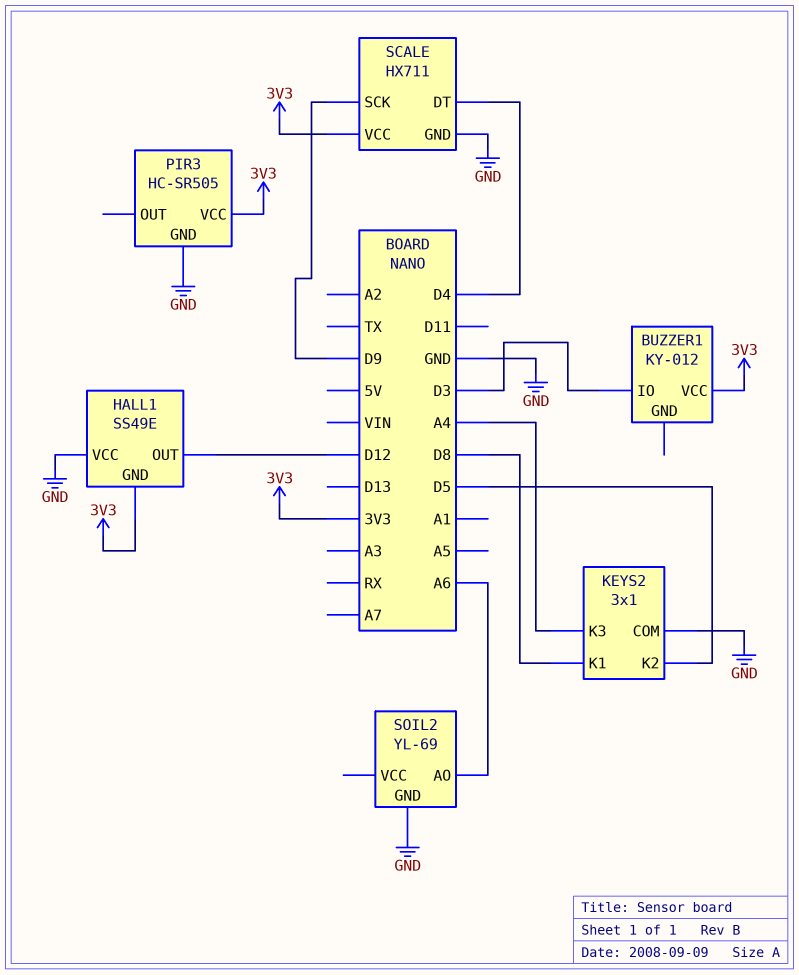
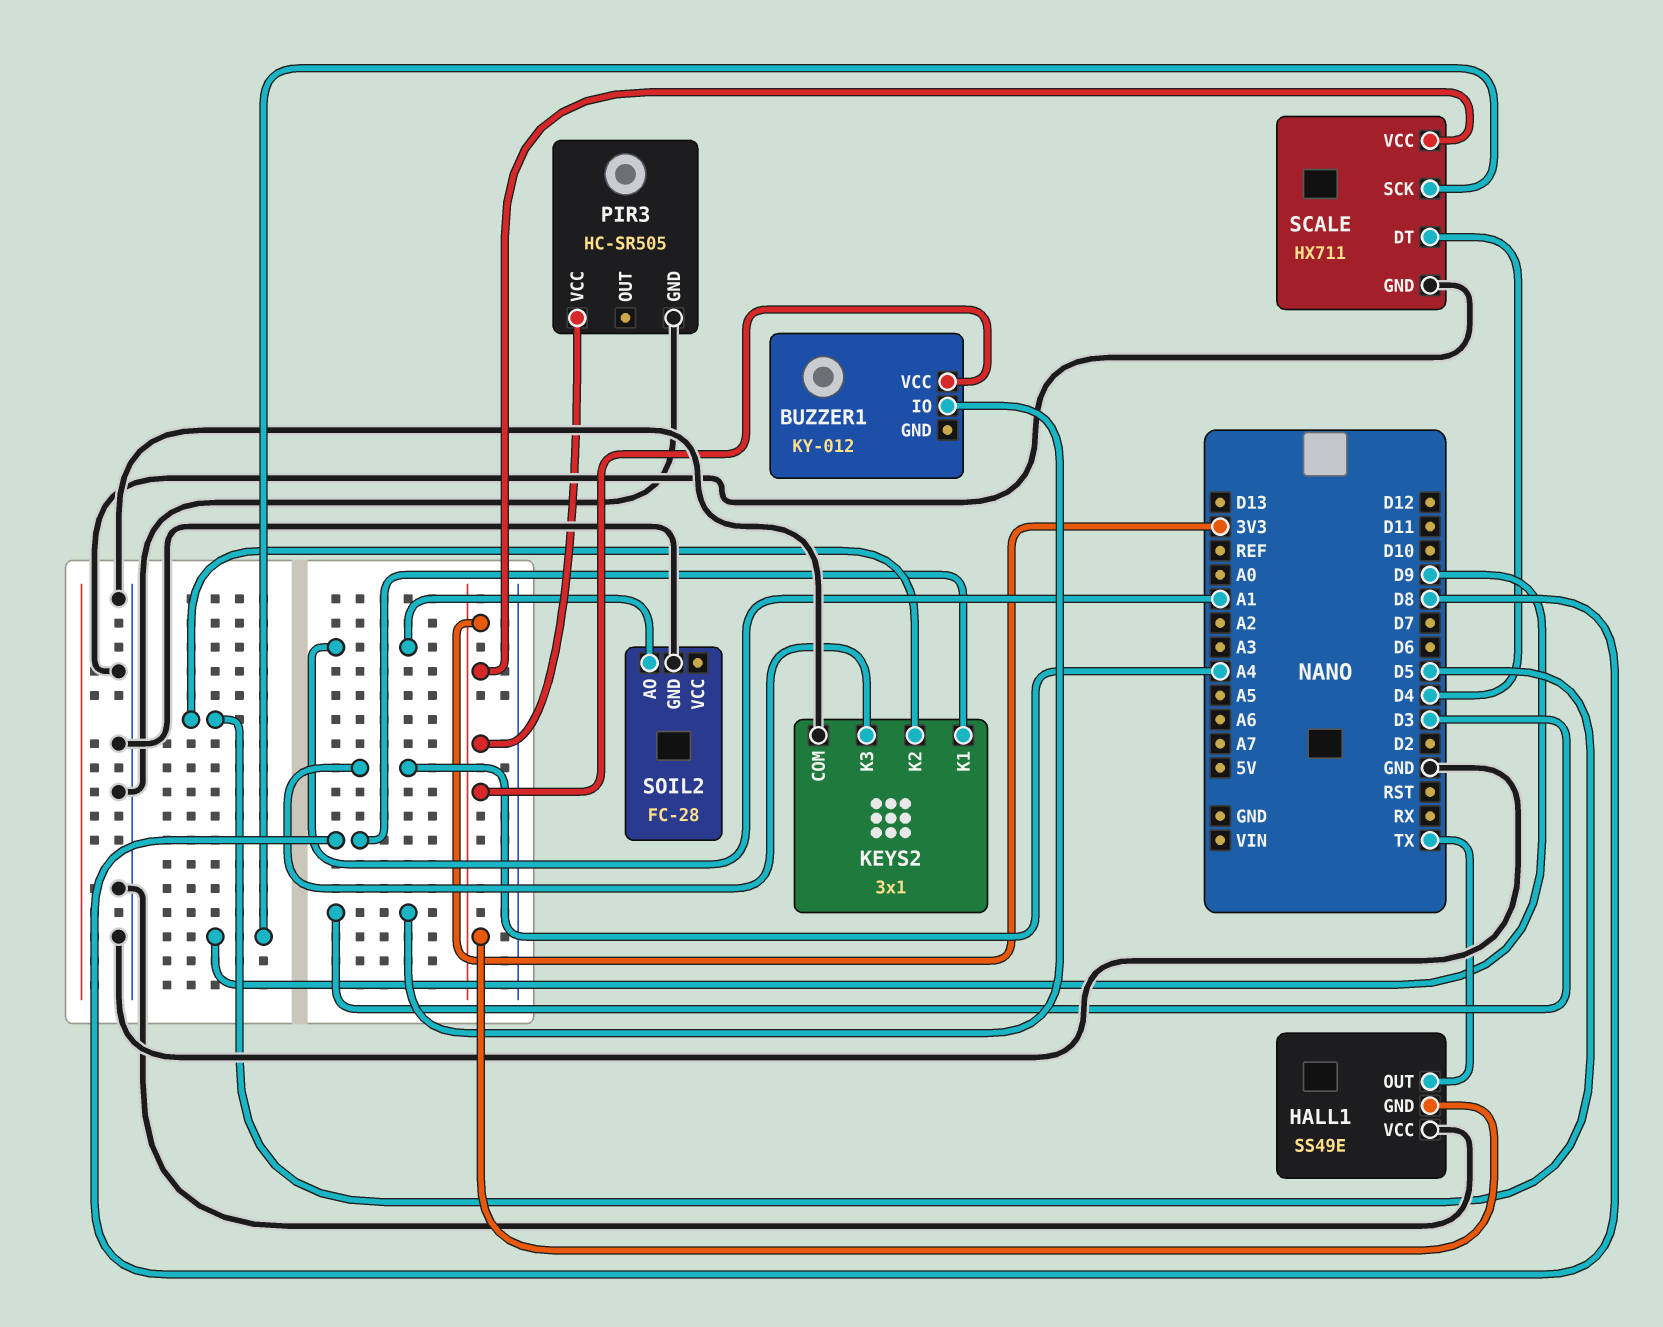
HALL1 pin OUT: D12 -> TX
SOIL2: YL-69 -> FC-28
SOIL2 pin AO: A6 -> A1

